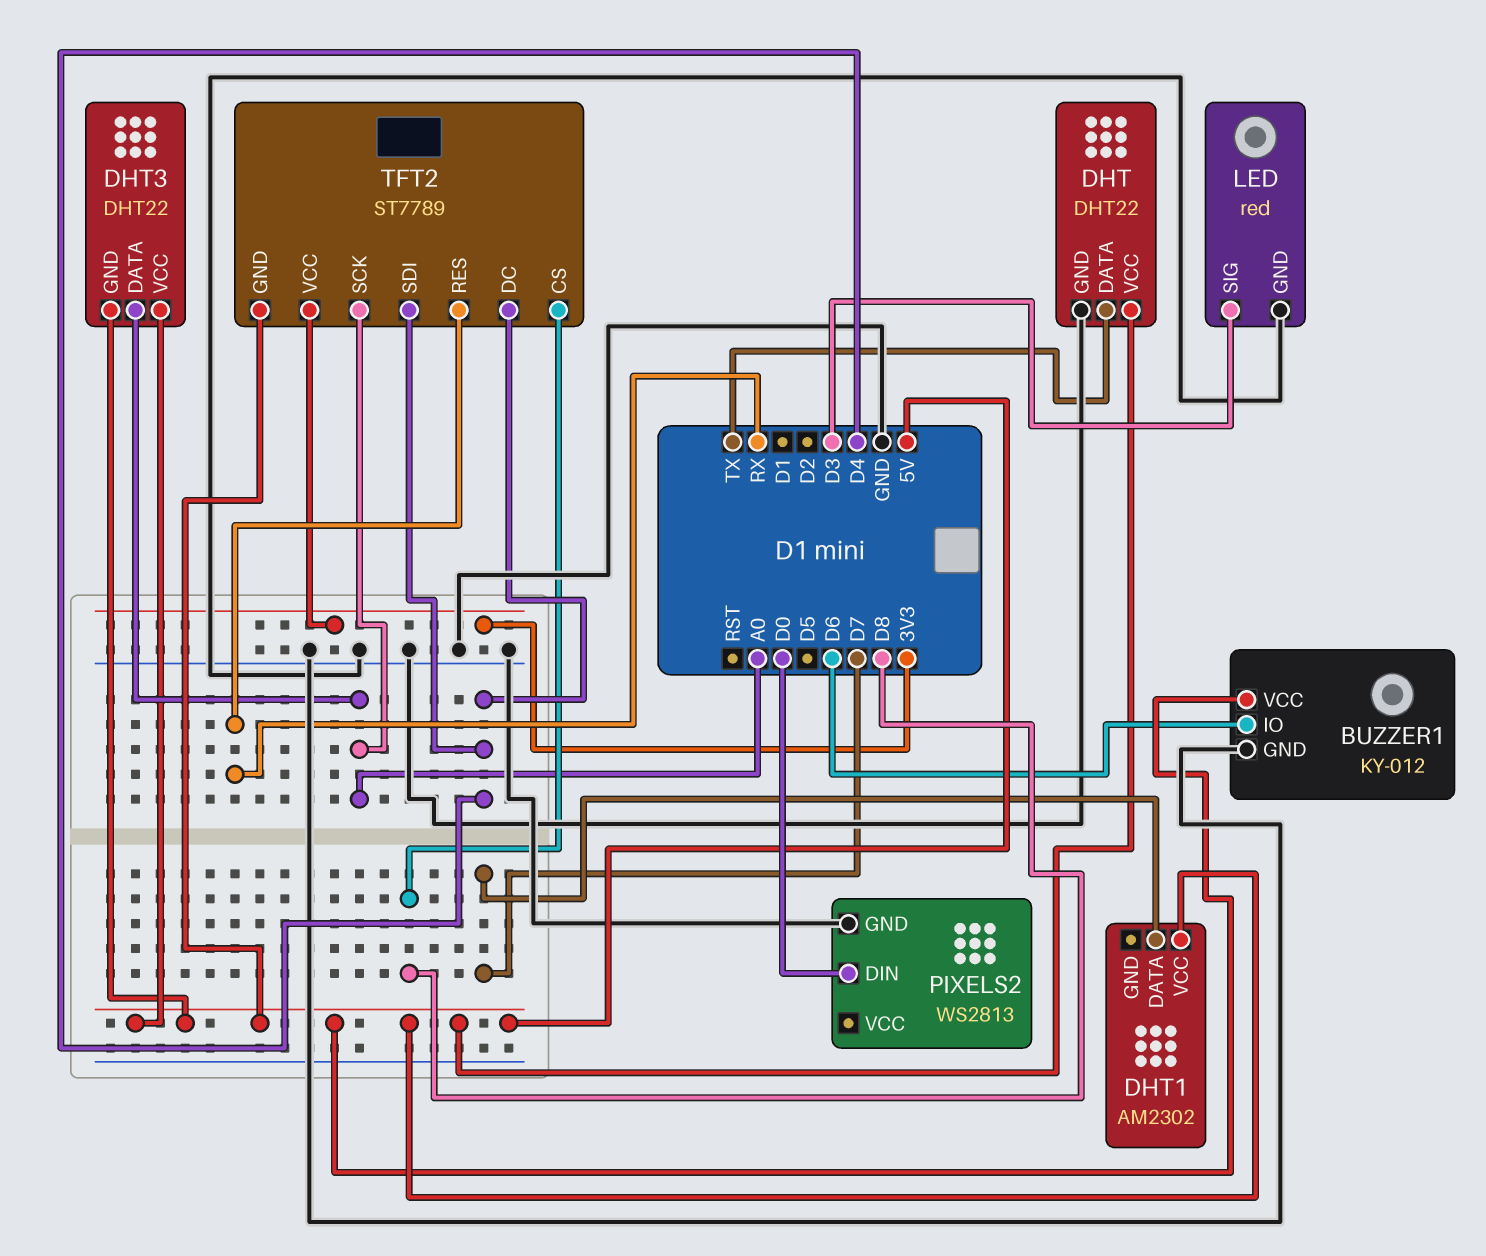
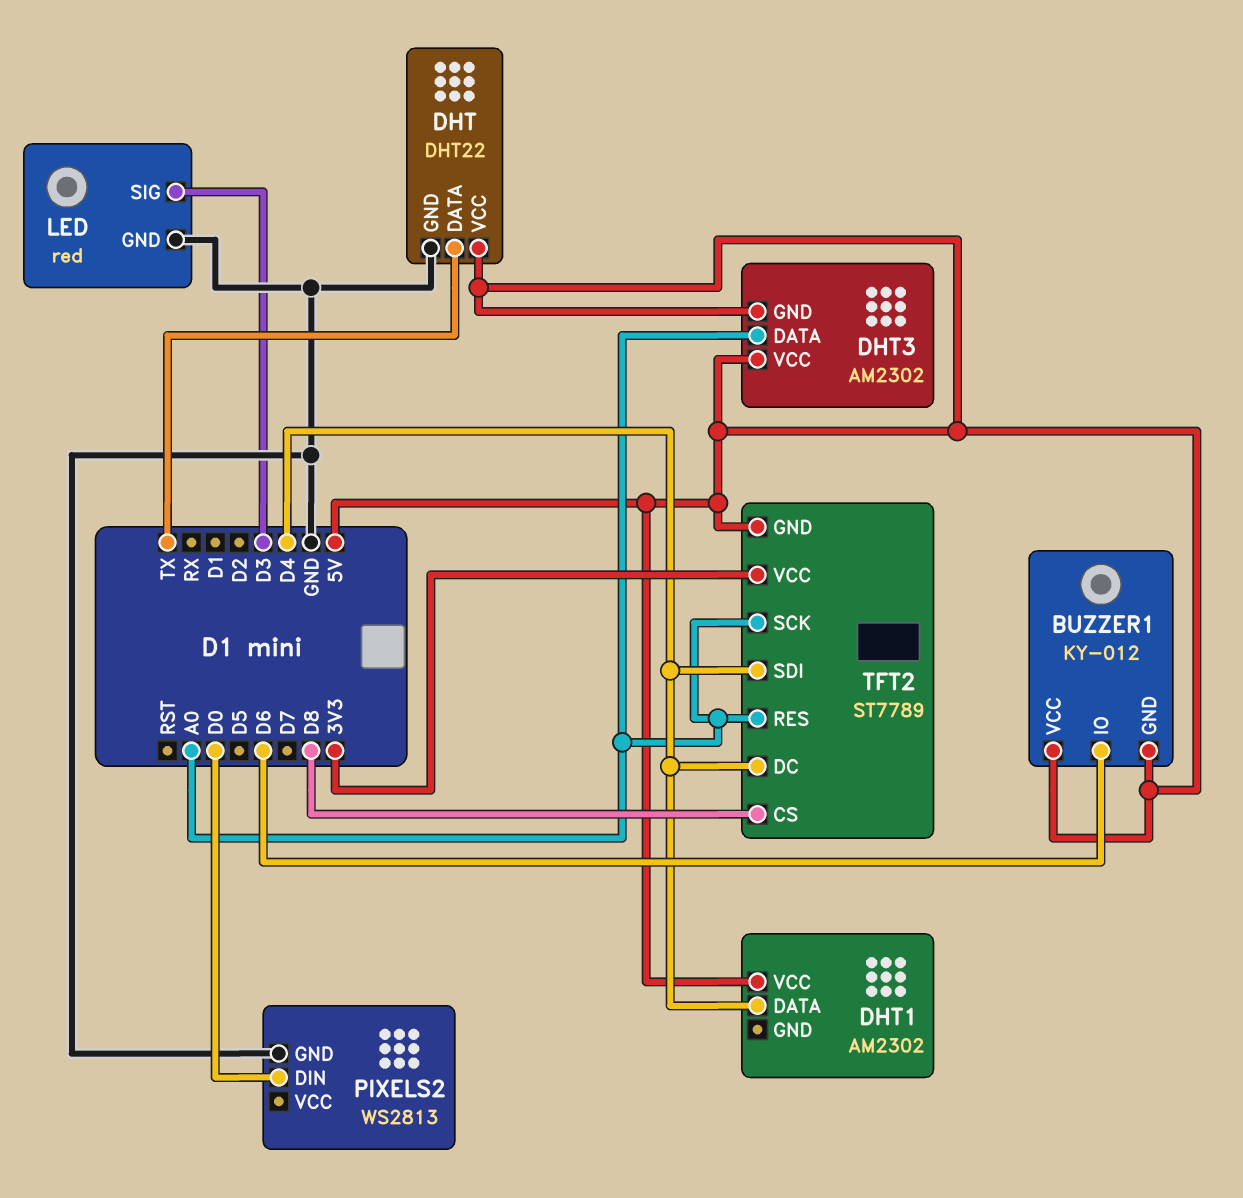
BUZZER1 pin GND: GND -> 5V
DHT1 pin DATA: D7 -> D4
DHT3: DHT22 -> AM2302
TFT2 pin RES: RX -> A0

